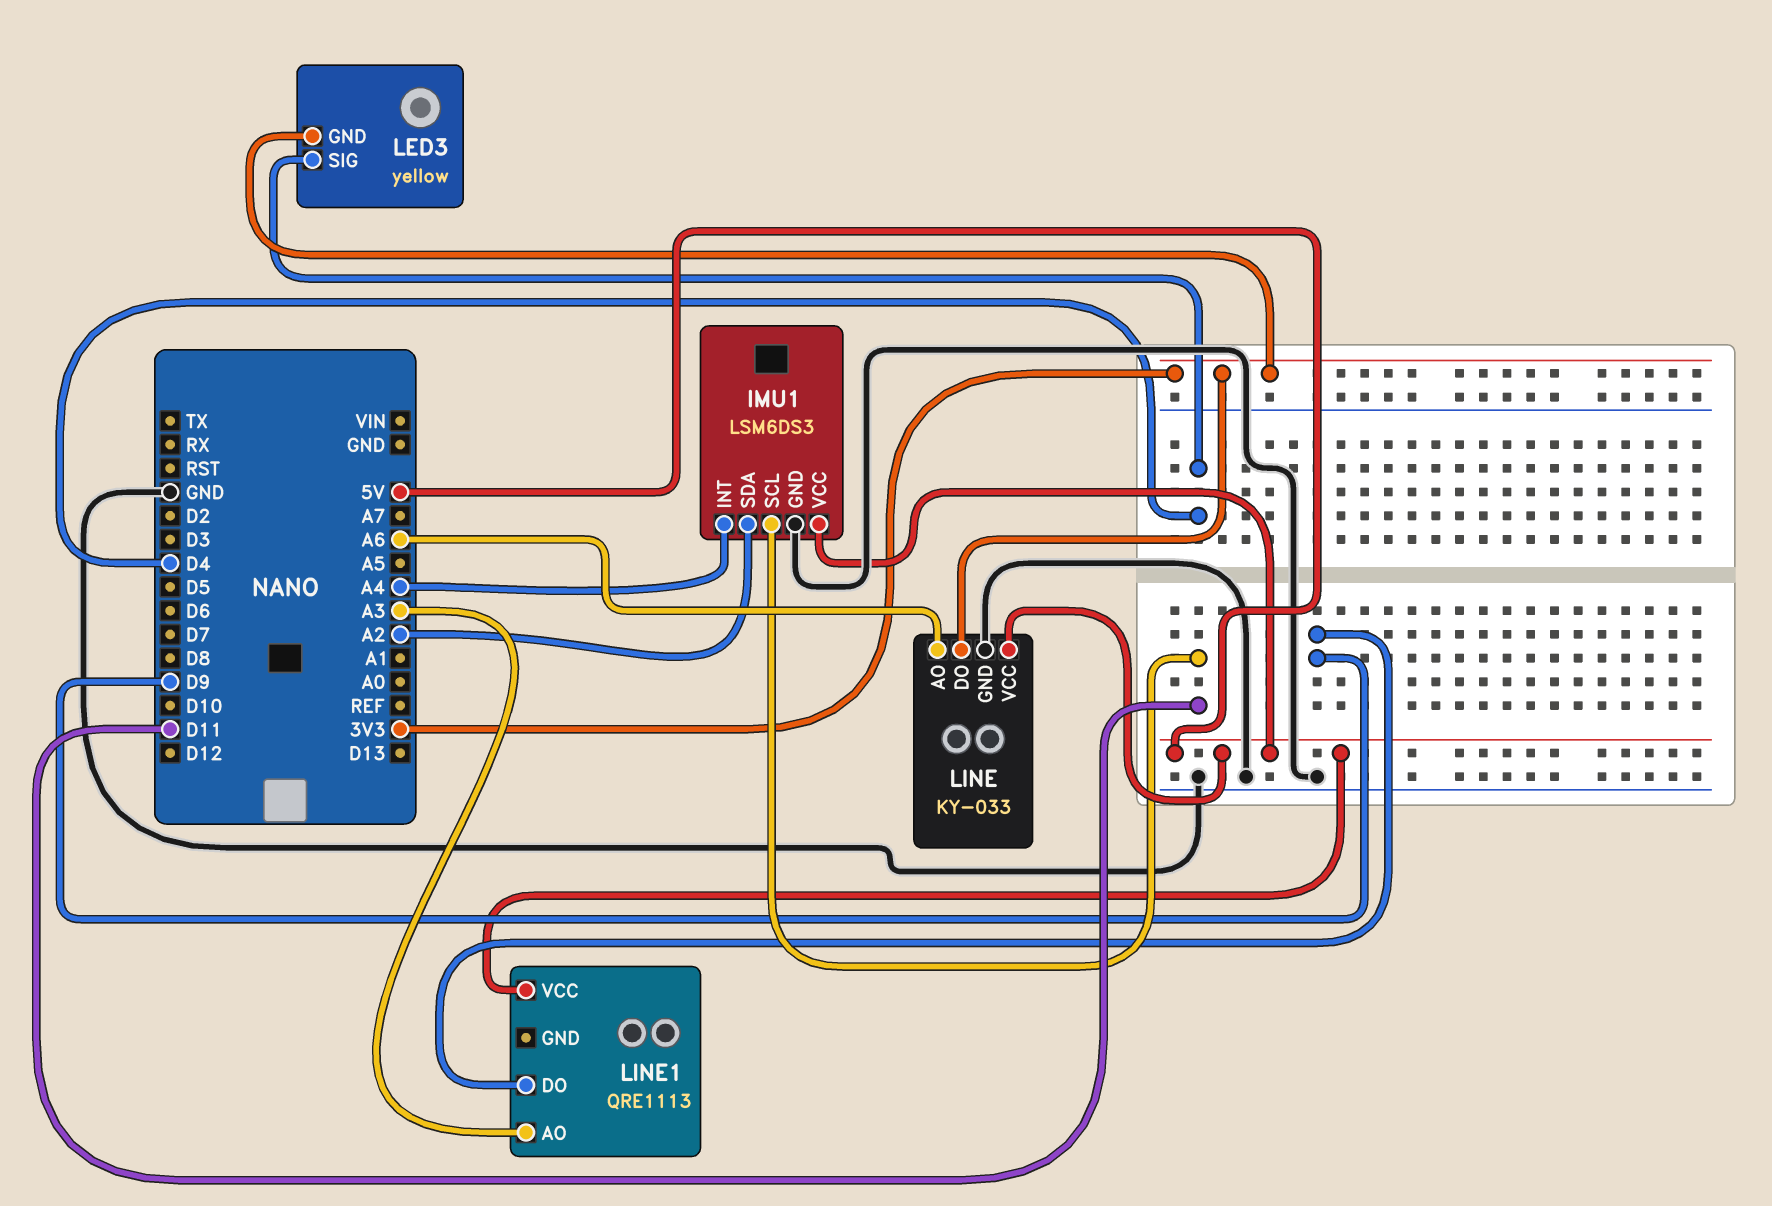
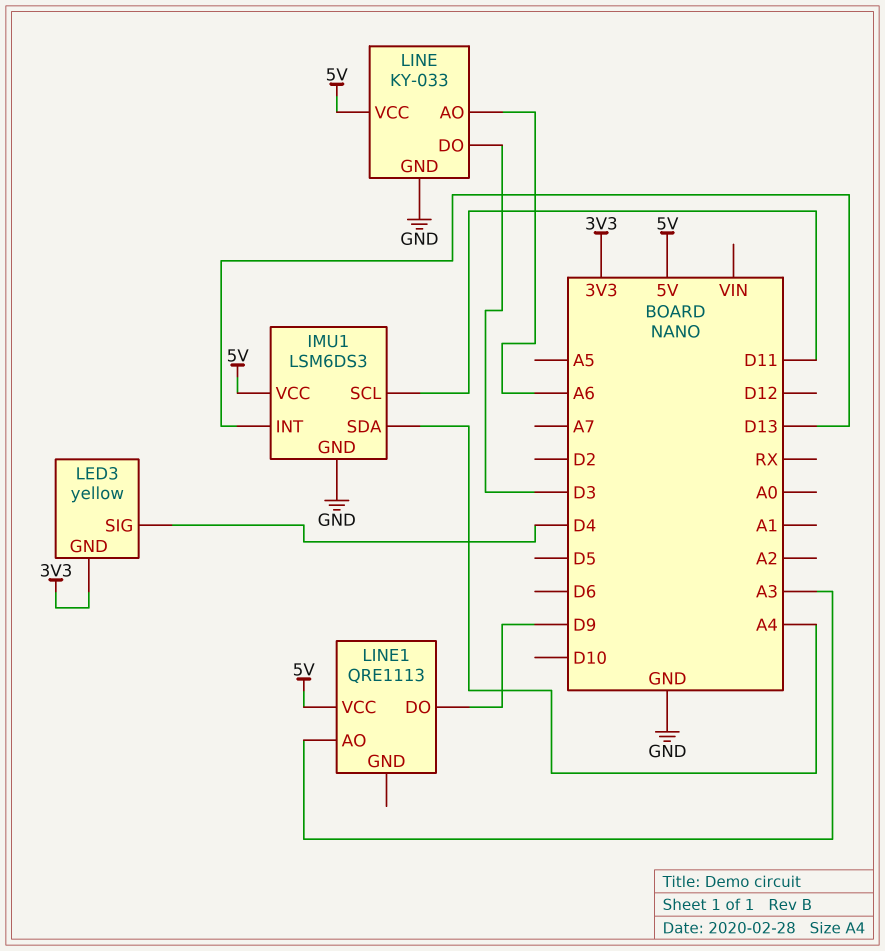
IMU1 pin INT: A4 -> D13
IMU1 pin SDA: A2 -> A4
LINE pin DO: 3V3 -> D3

